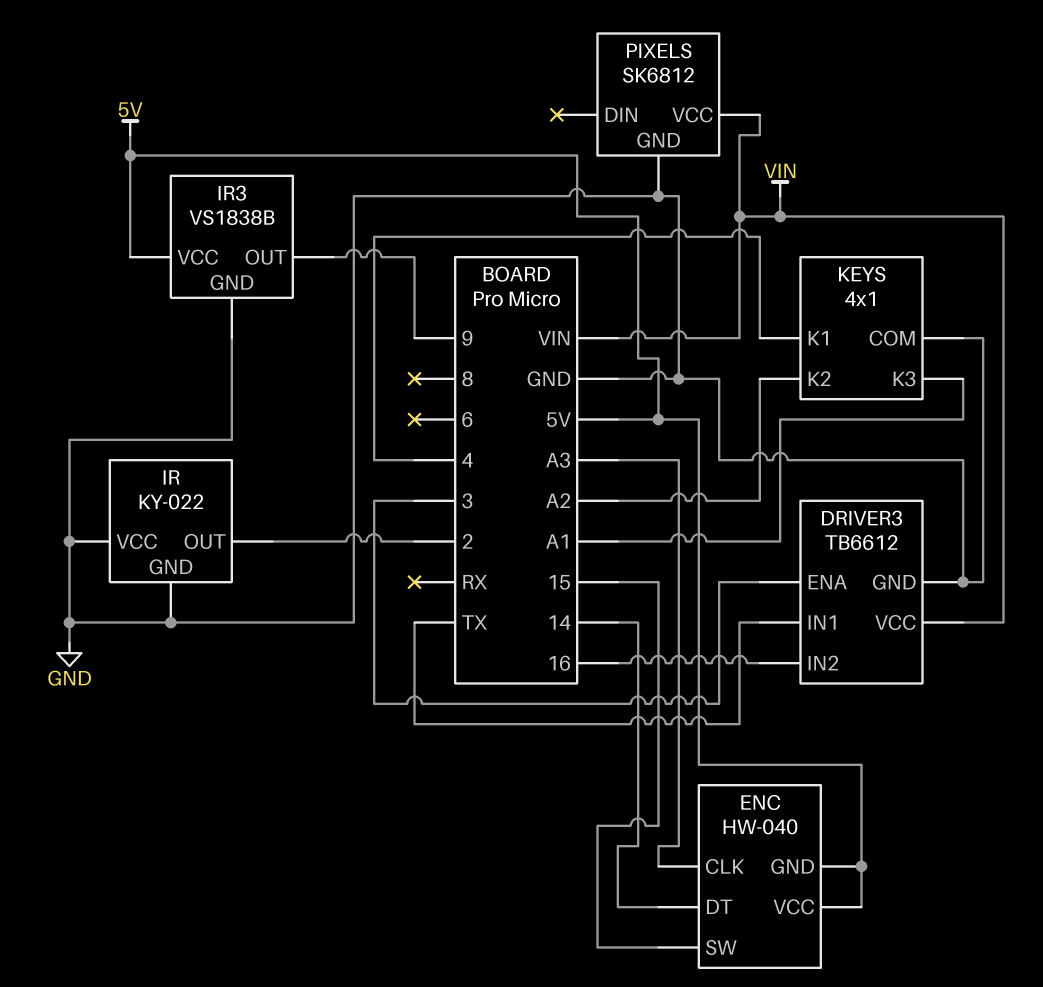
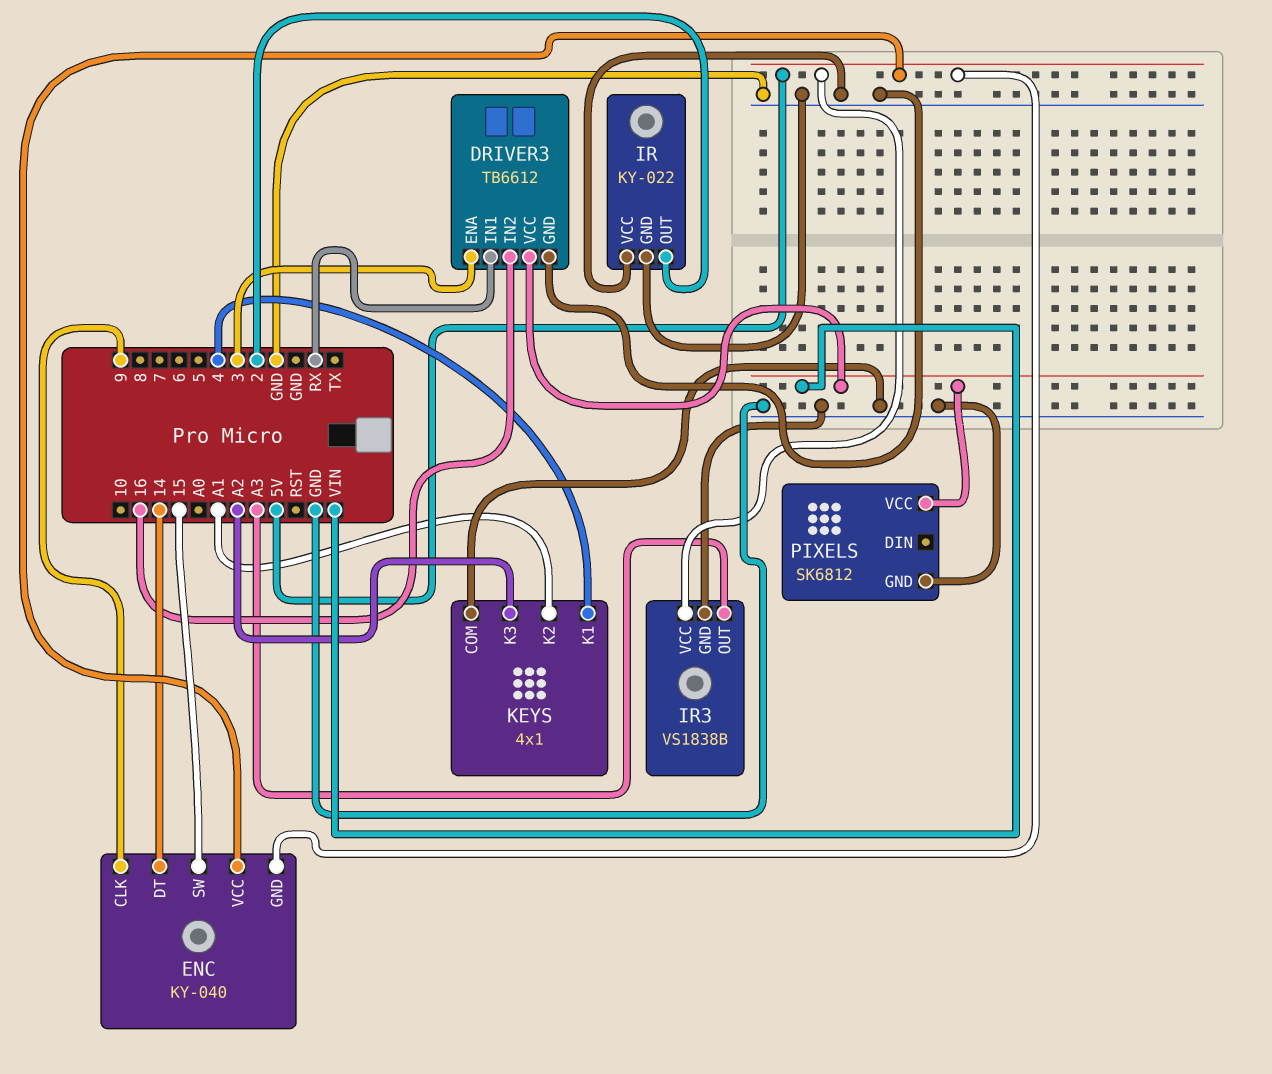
DRIVER3 pin IN1: TX -> RX
ENC: HW-040 -> KY-040
ENC pin CLK: A3 -> 9
IR3 pin OUT: 9 -> A3
KEYS pin K2: A2 -> A1
KEYS pin K3: A1 -> A2

